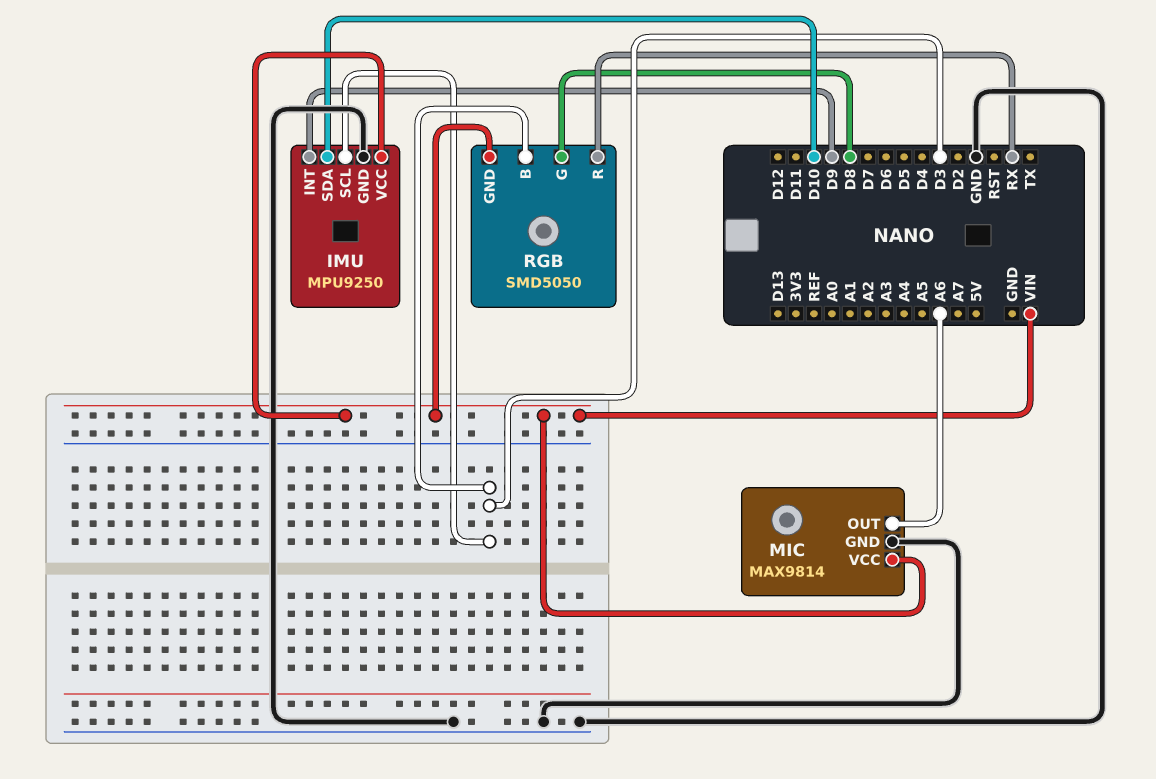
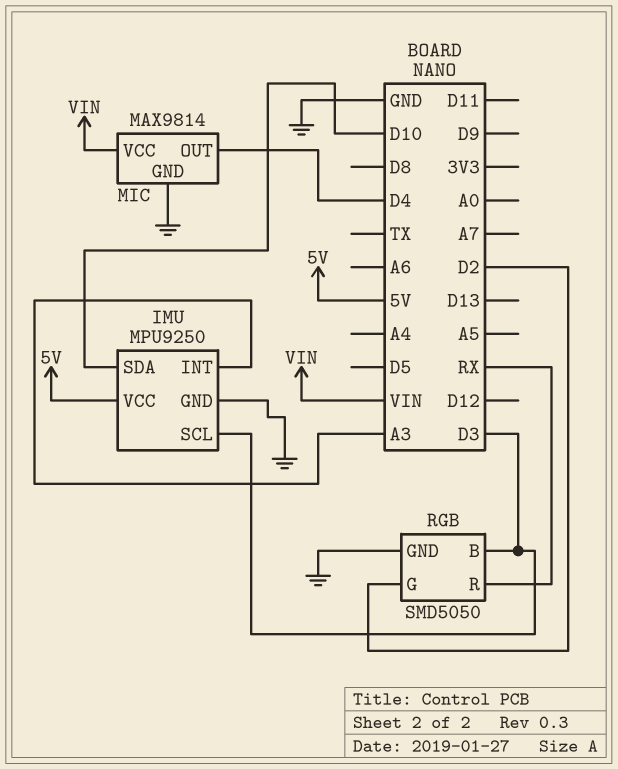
IMU pin INT: D9 -> A3
IMU pin VCC: VIN -> 5V
MIC pin OUT: A6 -> D4
RGB pin G: D8 -> D2
RGB pin GND: VIN -> GND

